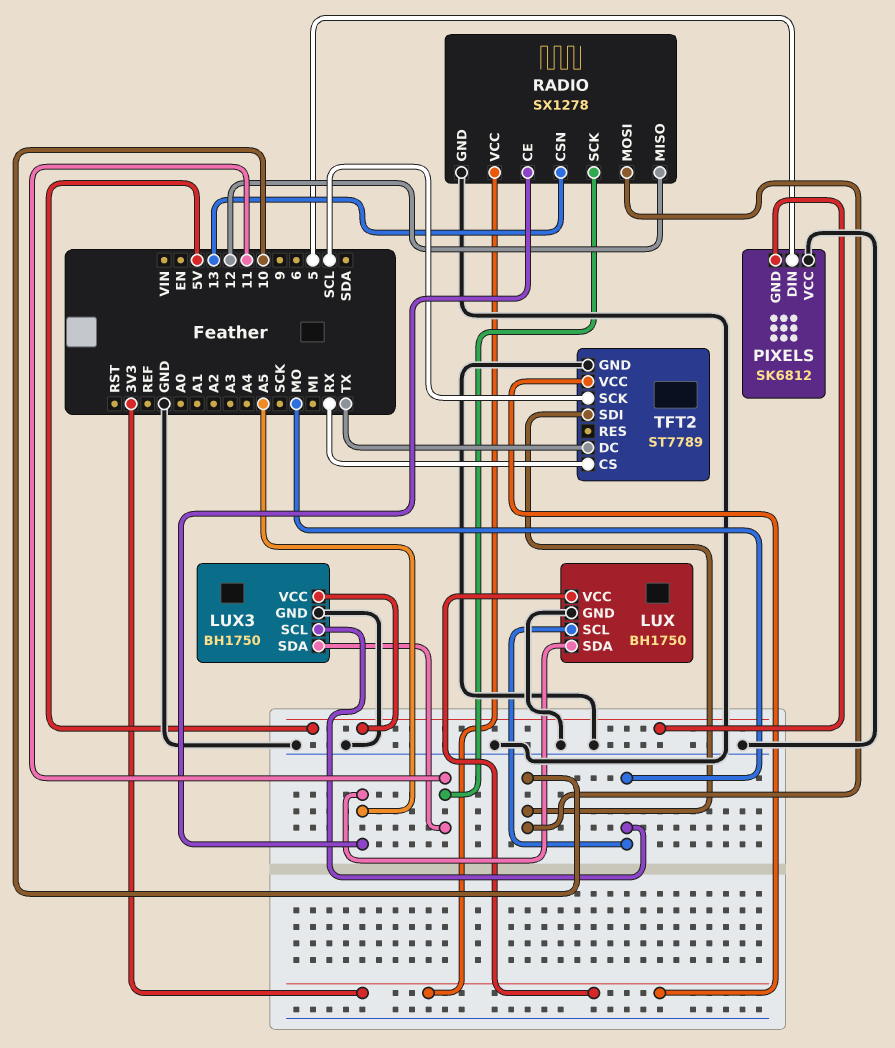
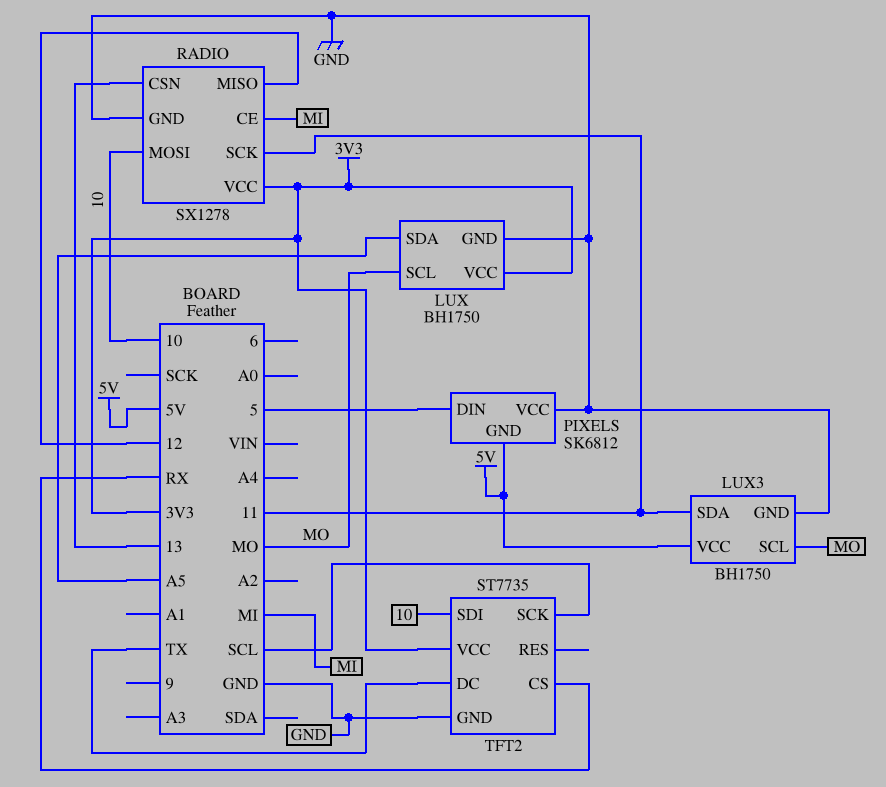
RADIO pin CE: A5 -> MI
TFT2: ST7789 -> ST7735

